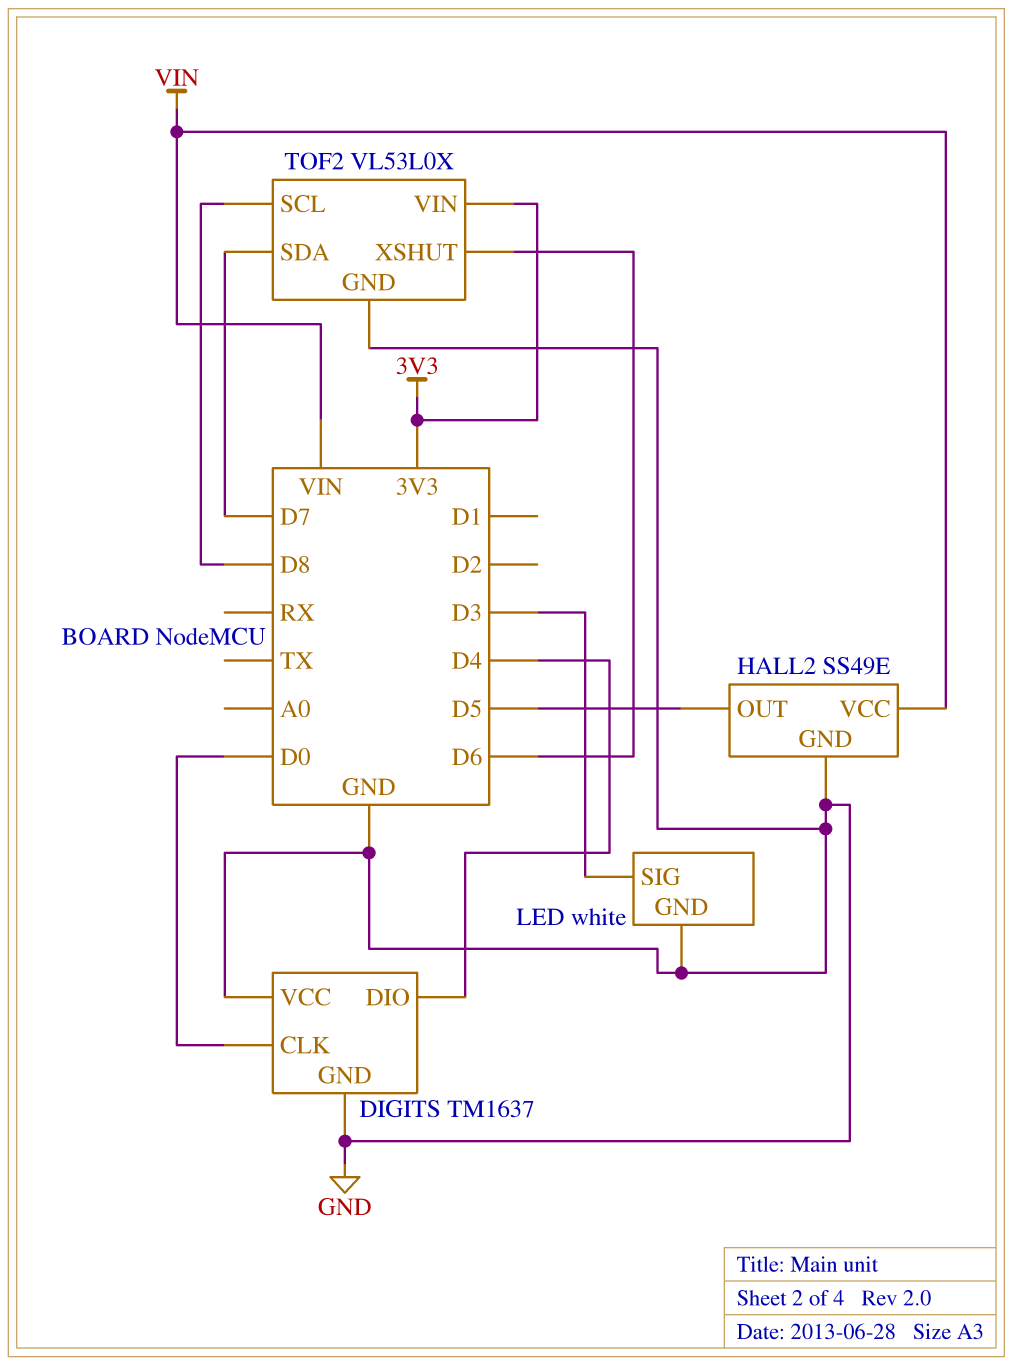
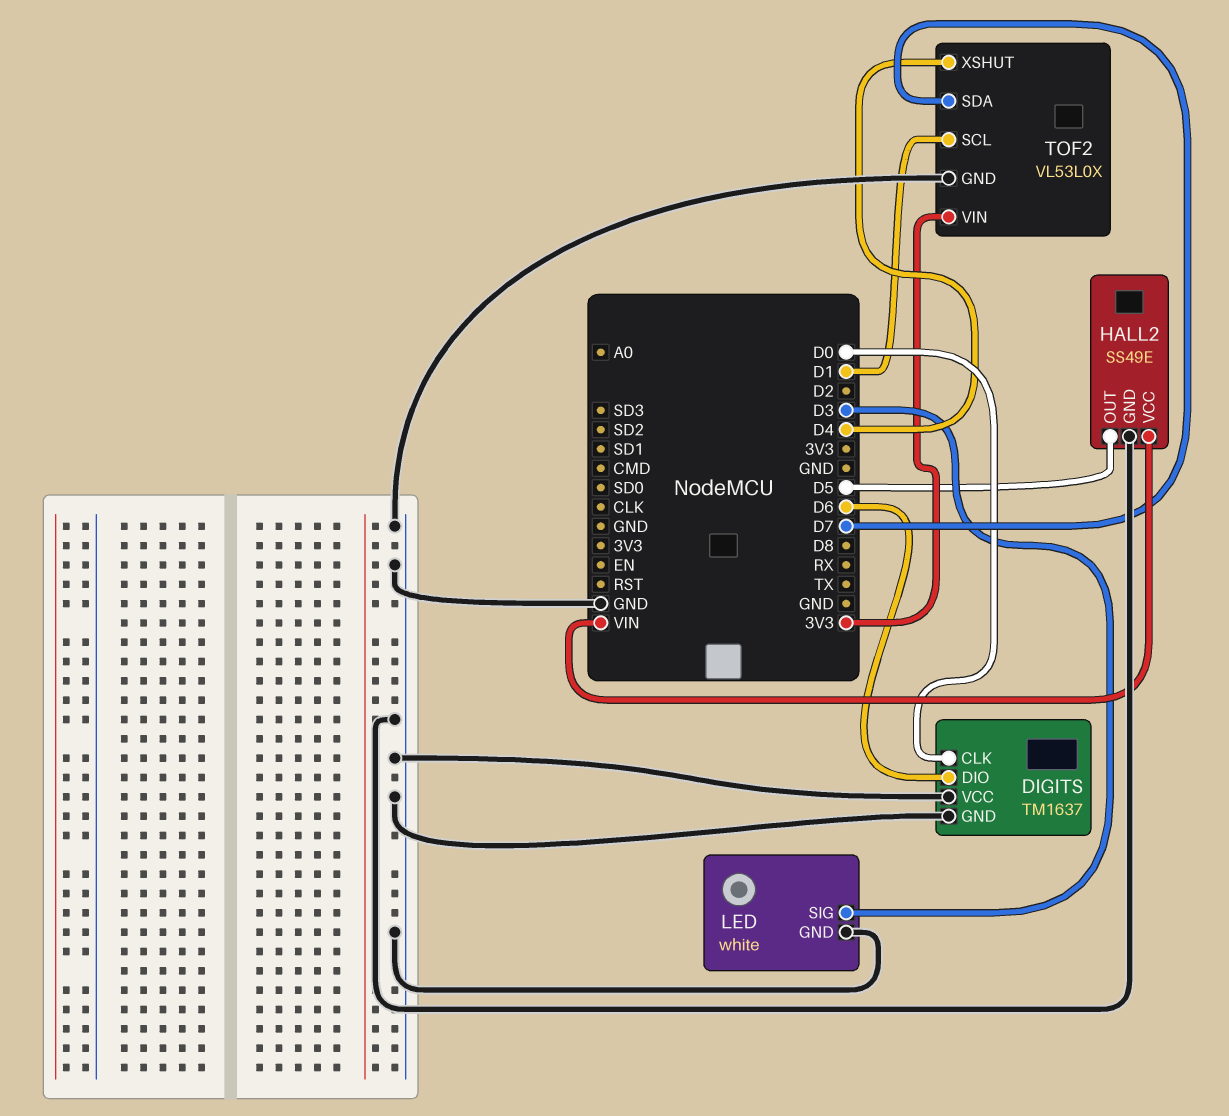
DIGITS pin DIO: D4 -> D6
TOF2 pin SCL: D8 -> D1
TOF2 pin XSHUT: D6 -> D4

